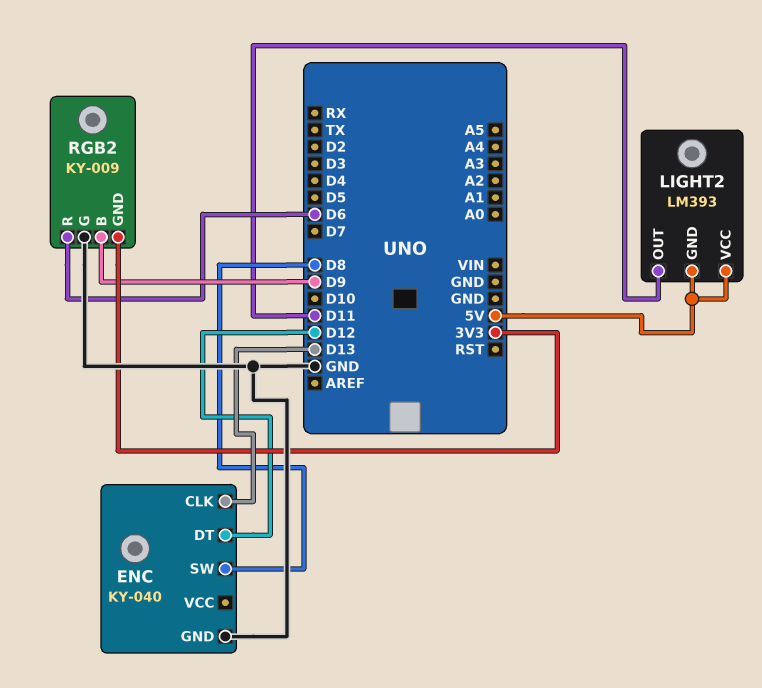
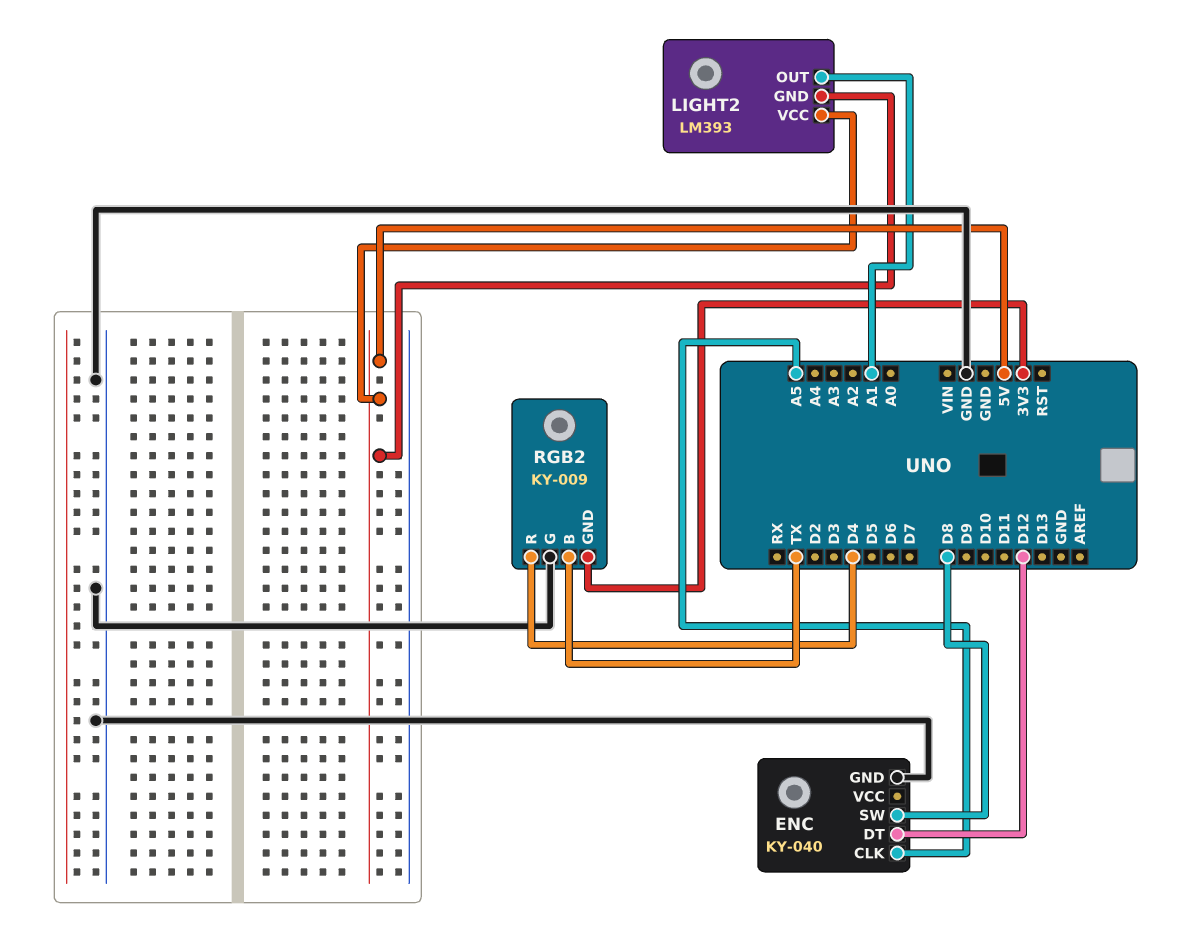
ENC pin CLK: D13 -> A5
LIGHT2 pin OUT: D11 -> A1
RGB2 pin B: D9 -> TX
RGB2 pin R: D6 -> D4

